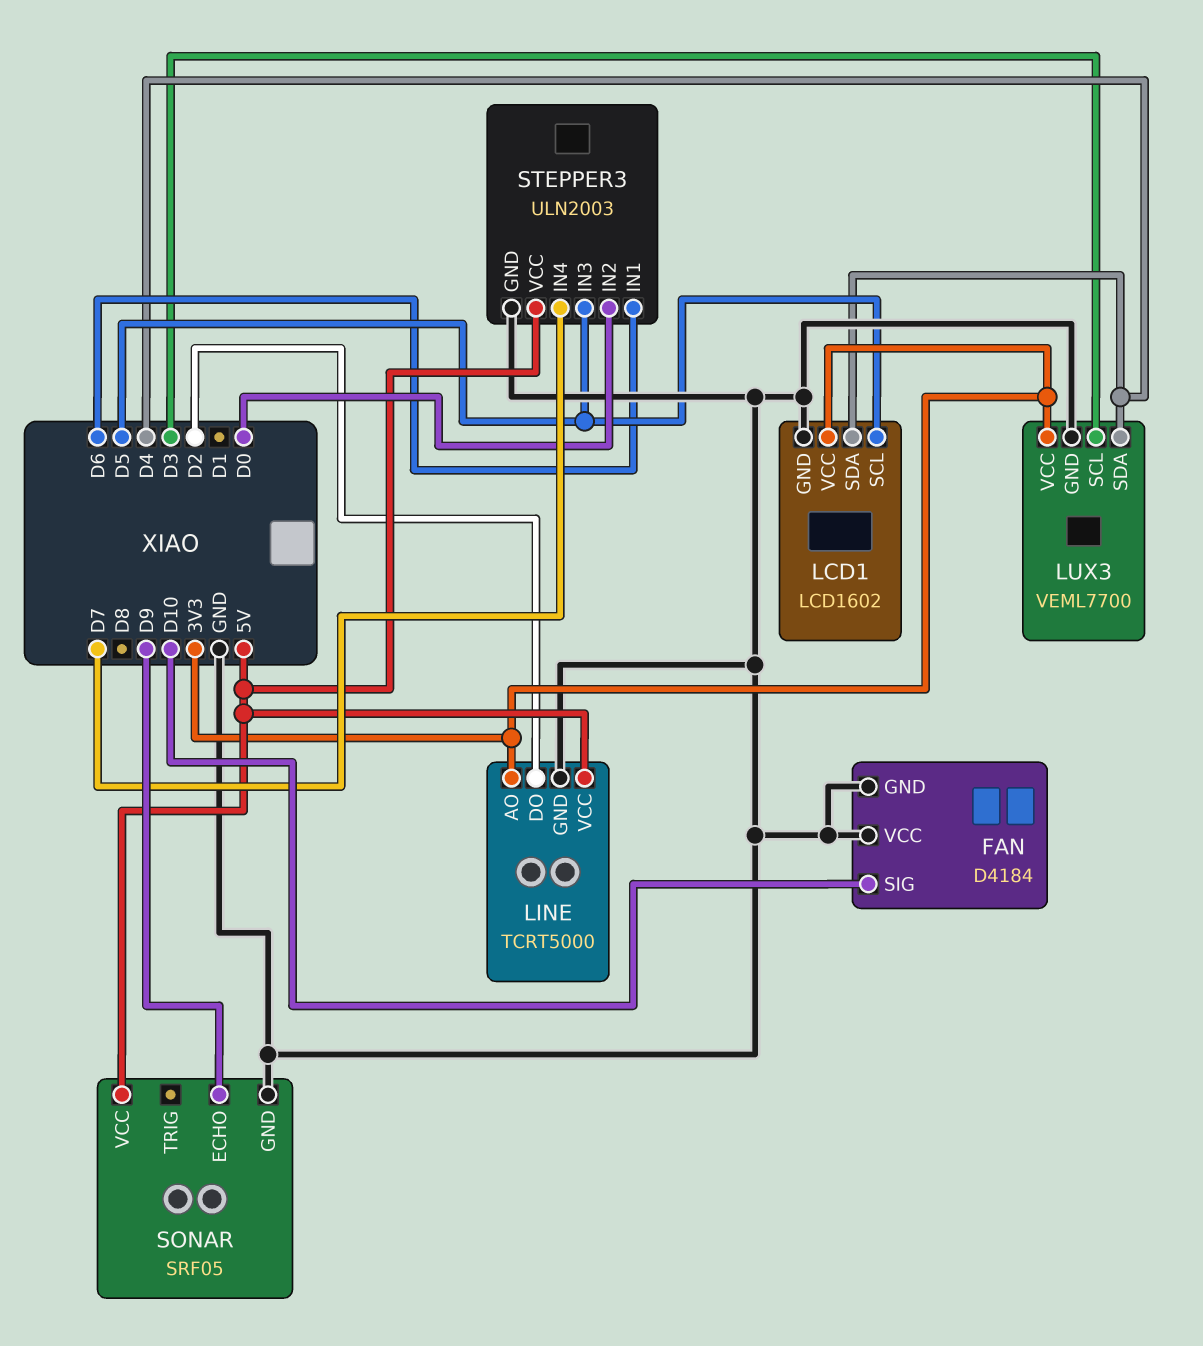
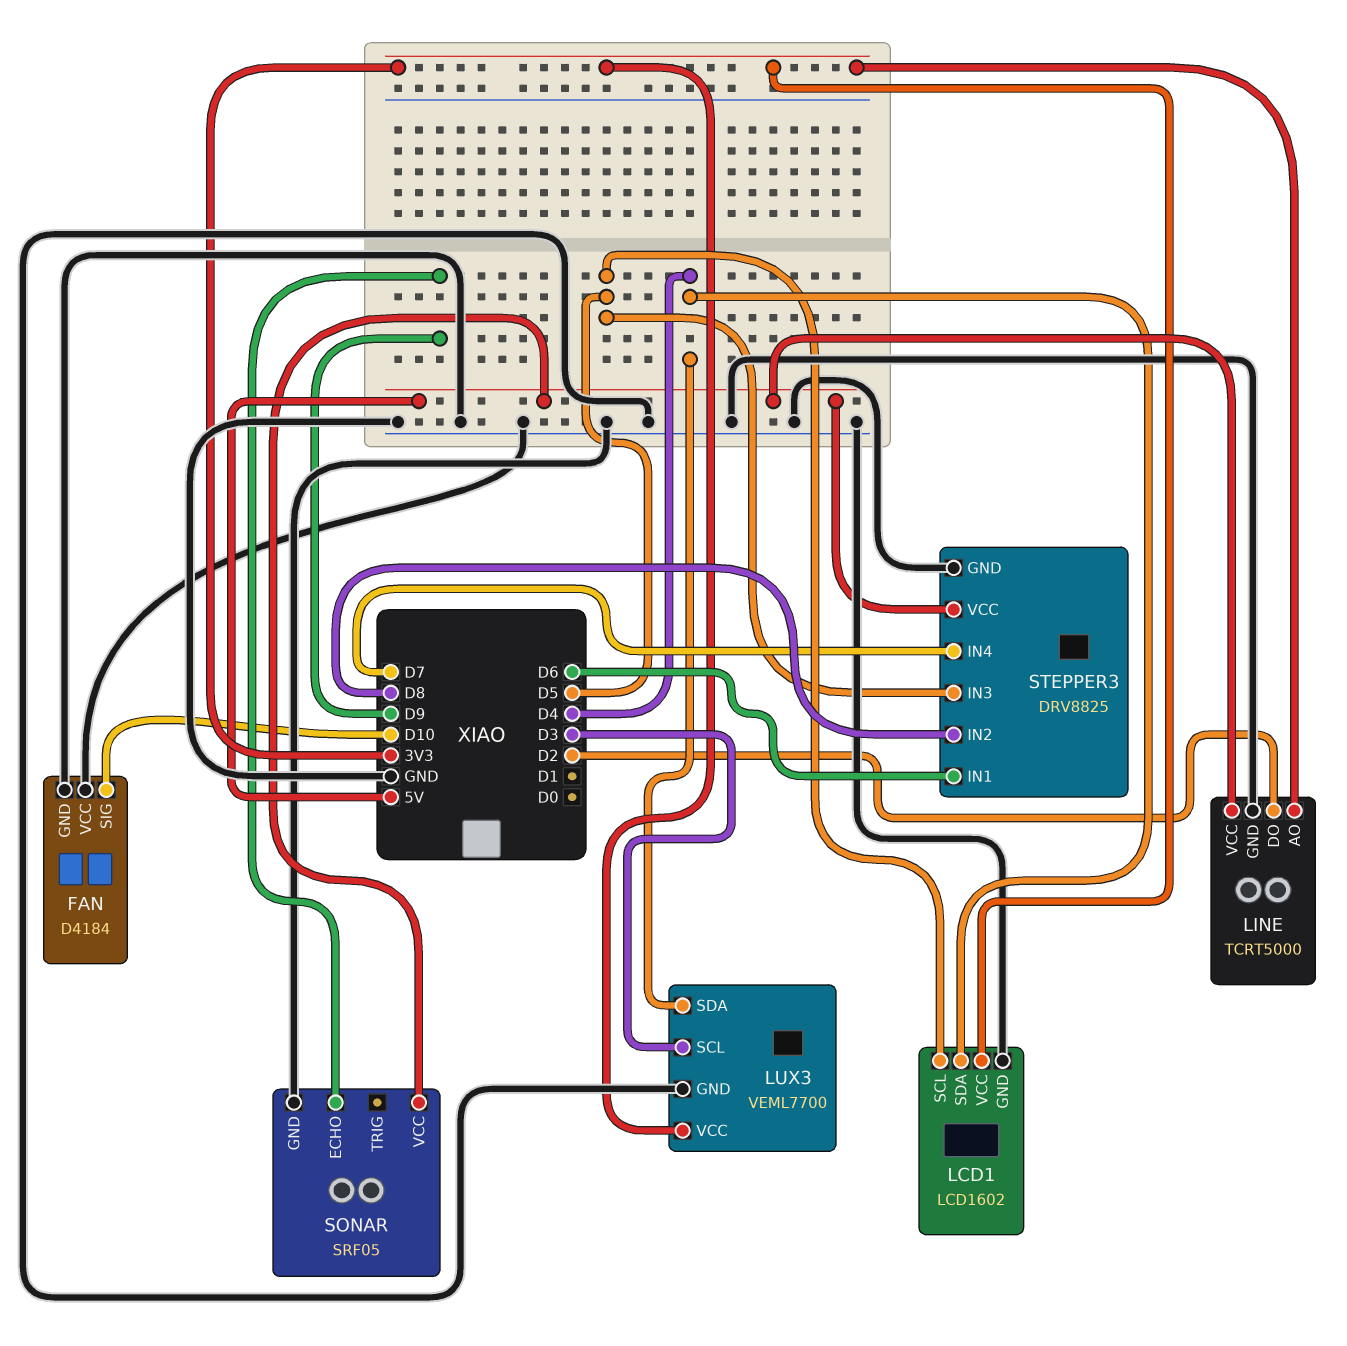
STEPPER3: ULN2003 -> DRV8825
STEPPER3 pin IN2: D0 -> D8

